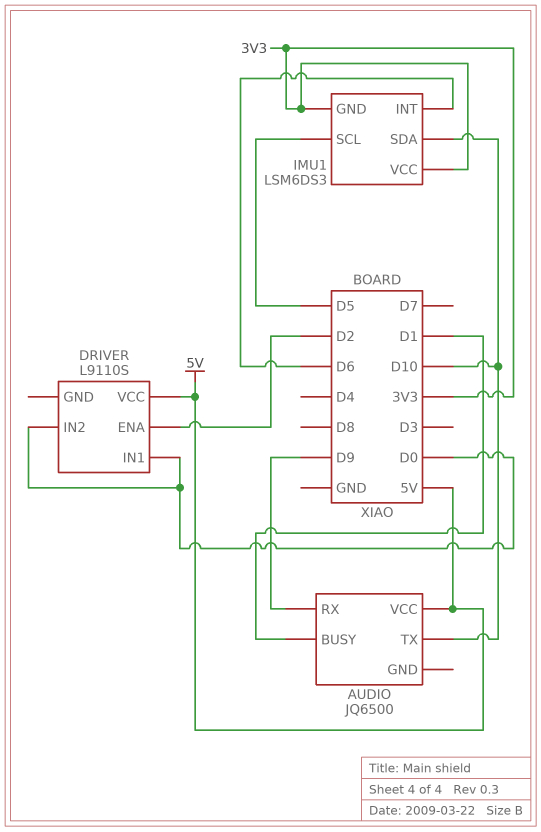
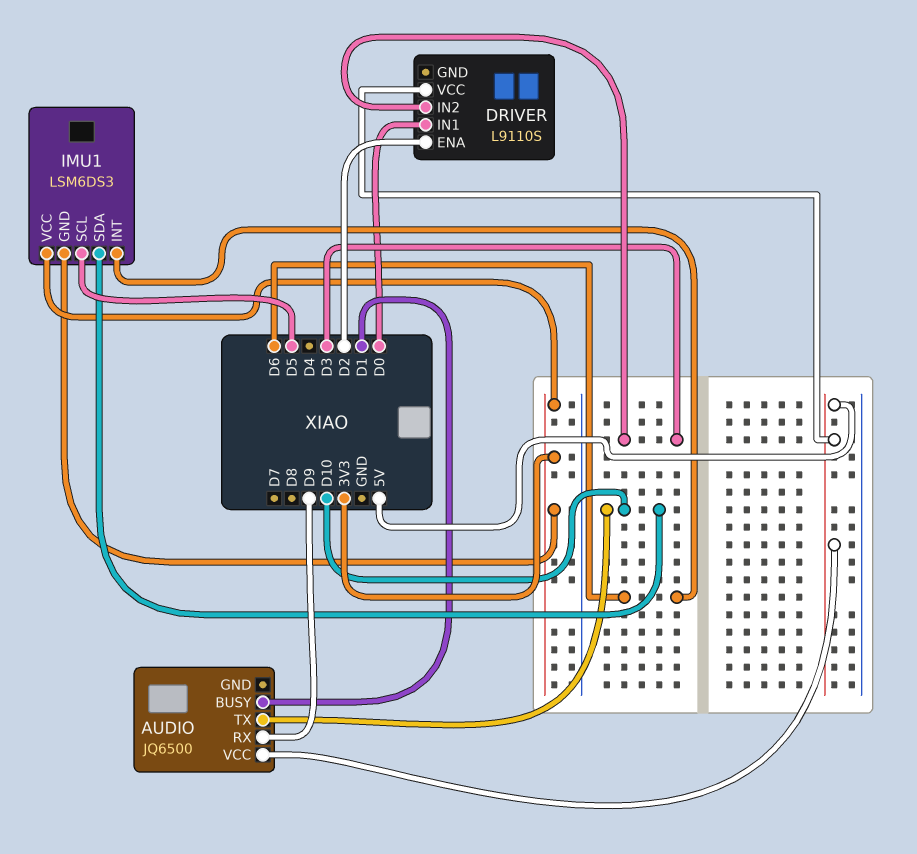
DRIVER pin IN2: D0 -> D3

